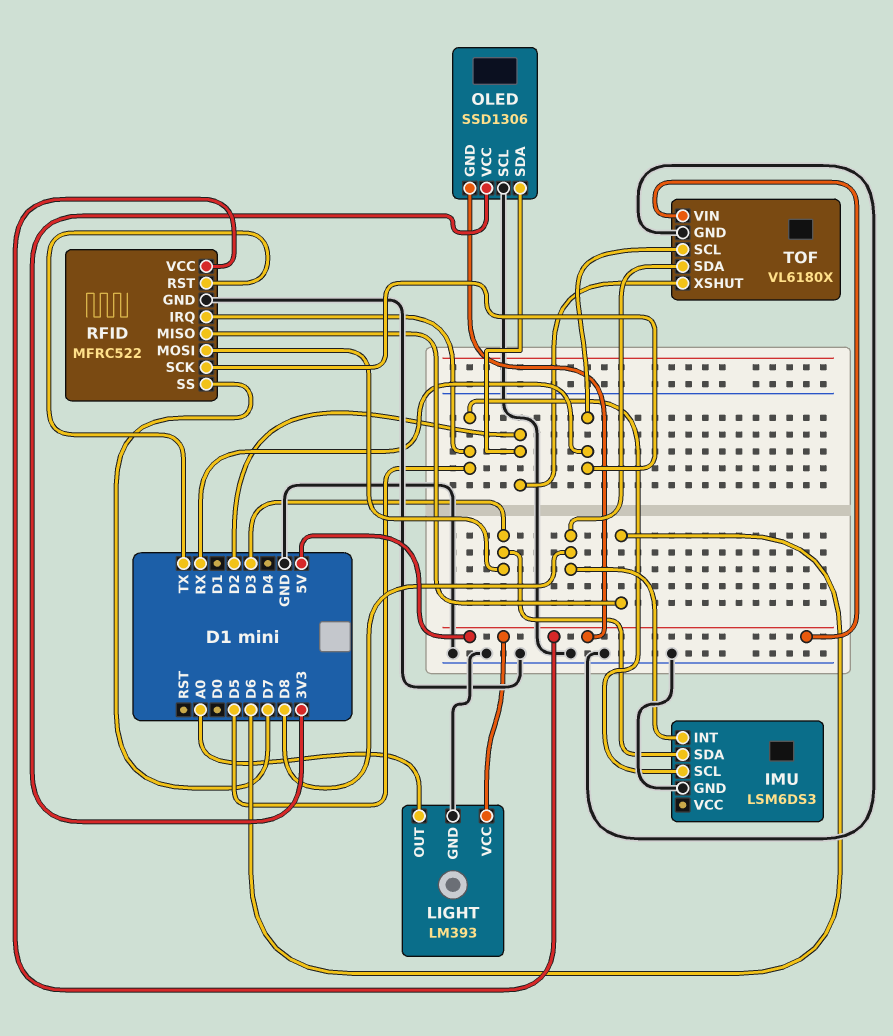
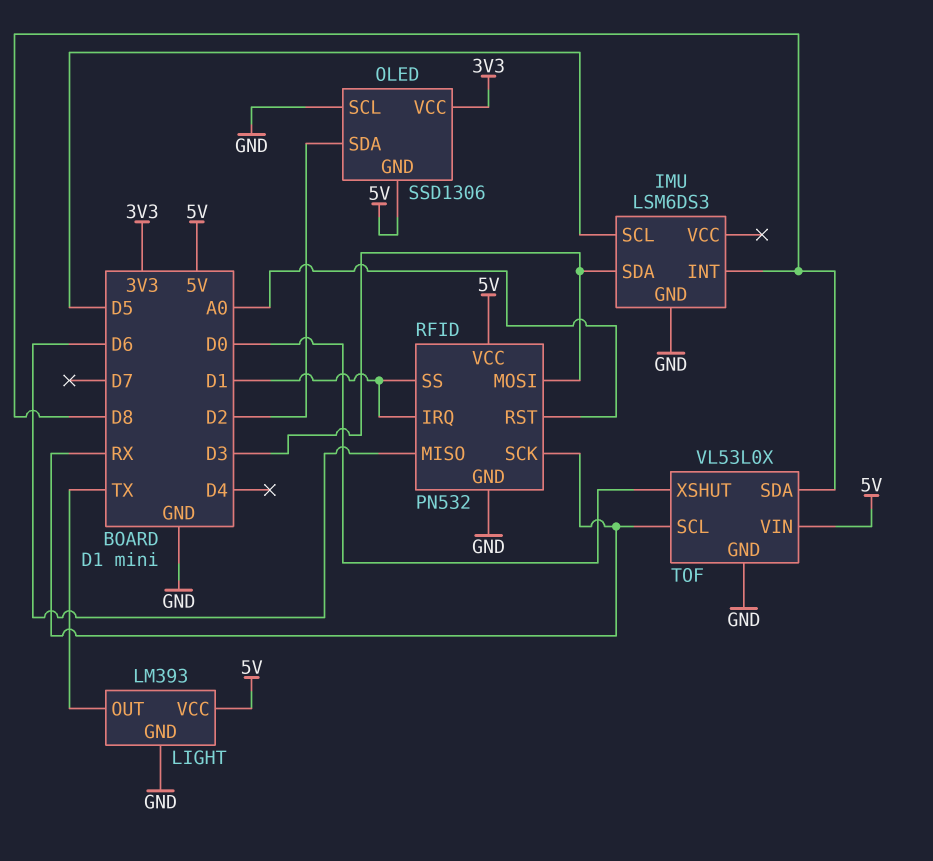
LIGHT pin OUT: A0 -> TX
RFID: MFRC522 -> PN532
RFID pin IRQ: D5 -> D1
RFID pin RST: TX -> A0
RFID pin SS: D7 -> D1
TOF: VL6180X -> VL53L0X
TOF pin XSHUT: D2 -> D0

